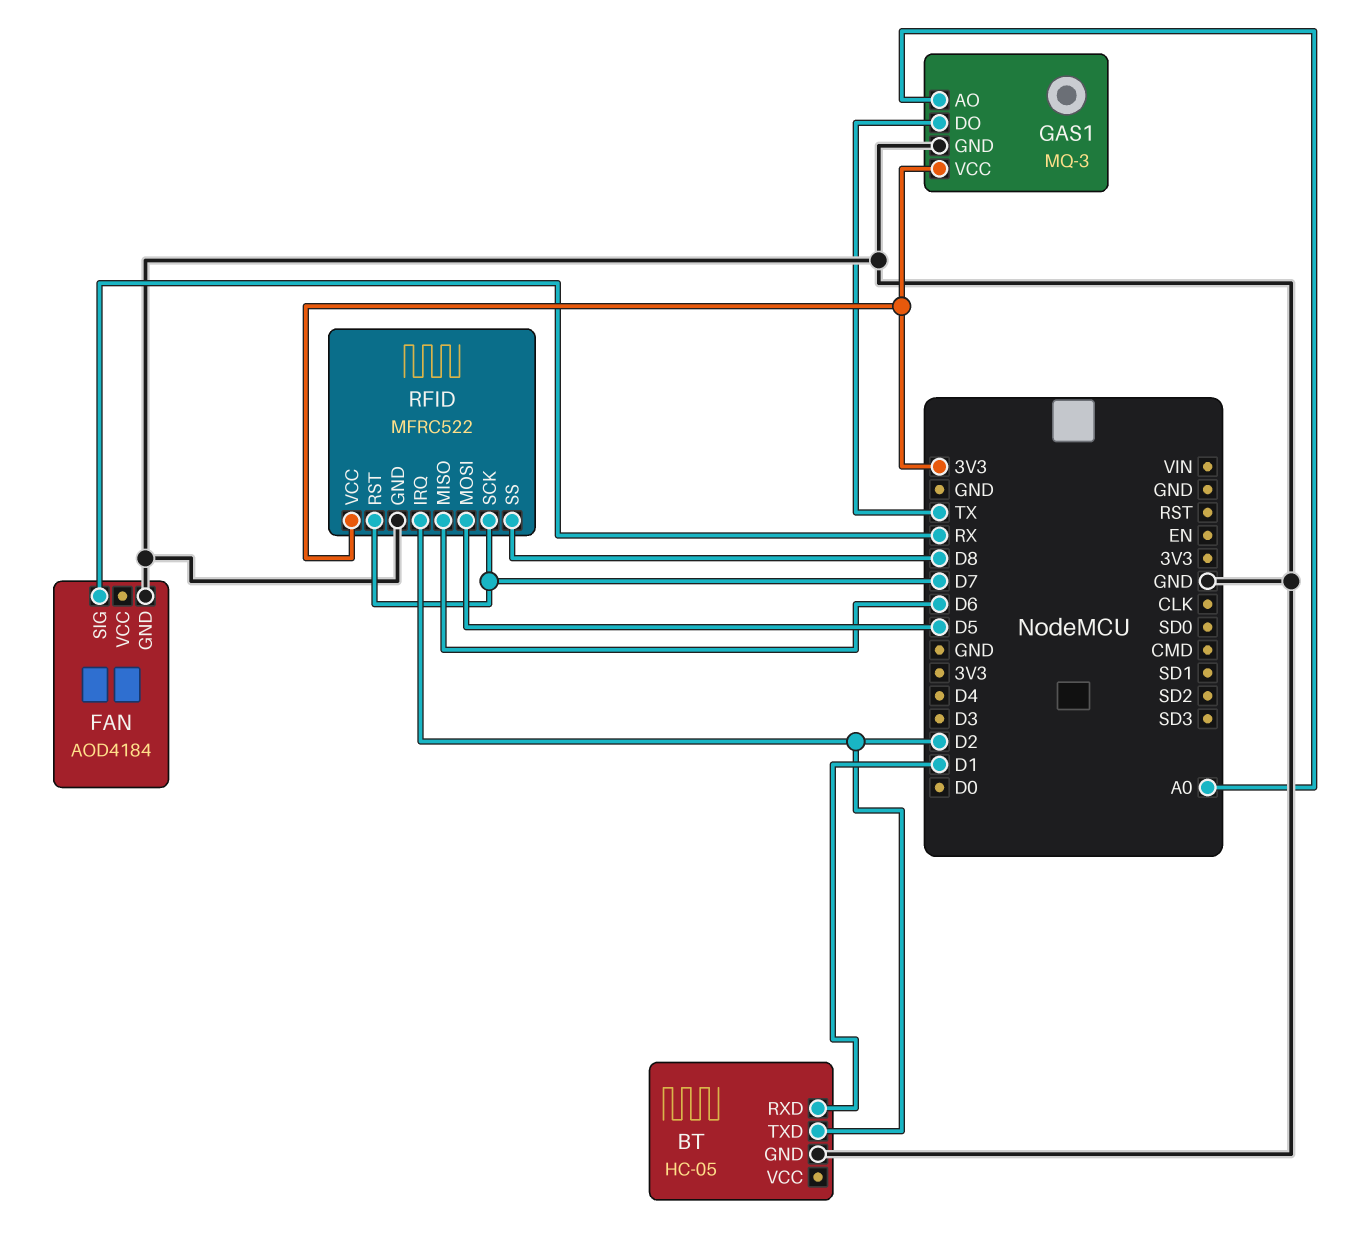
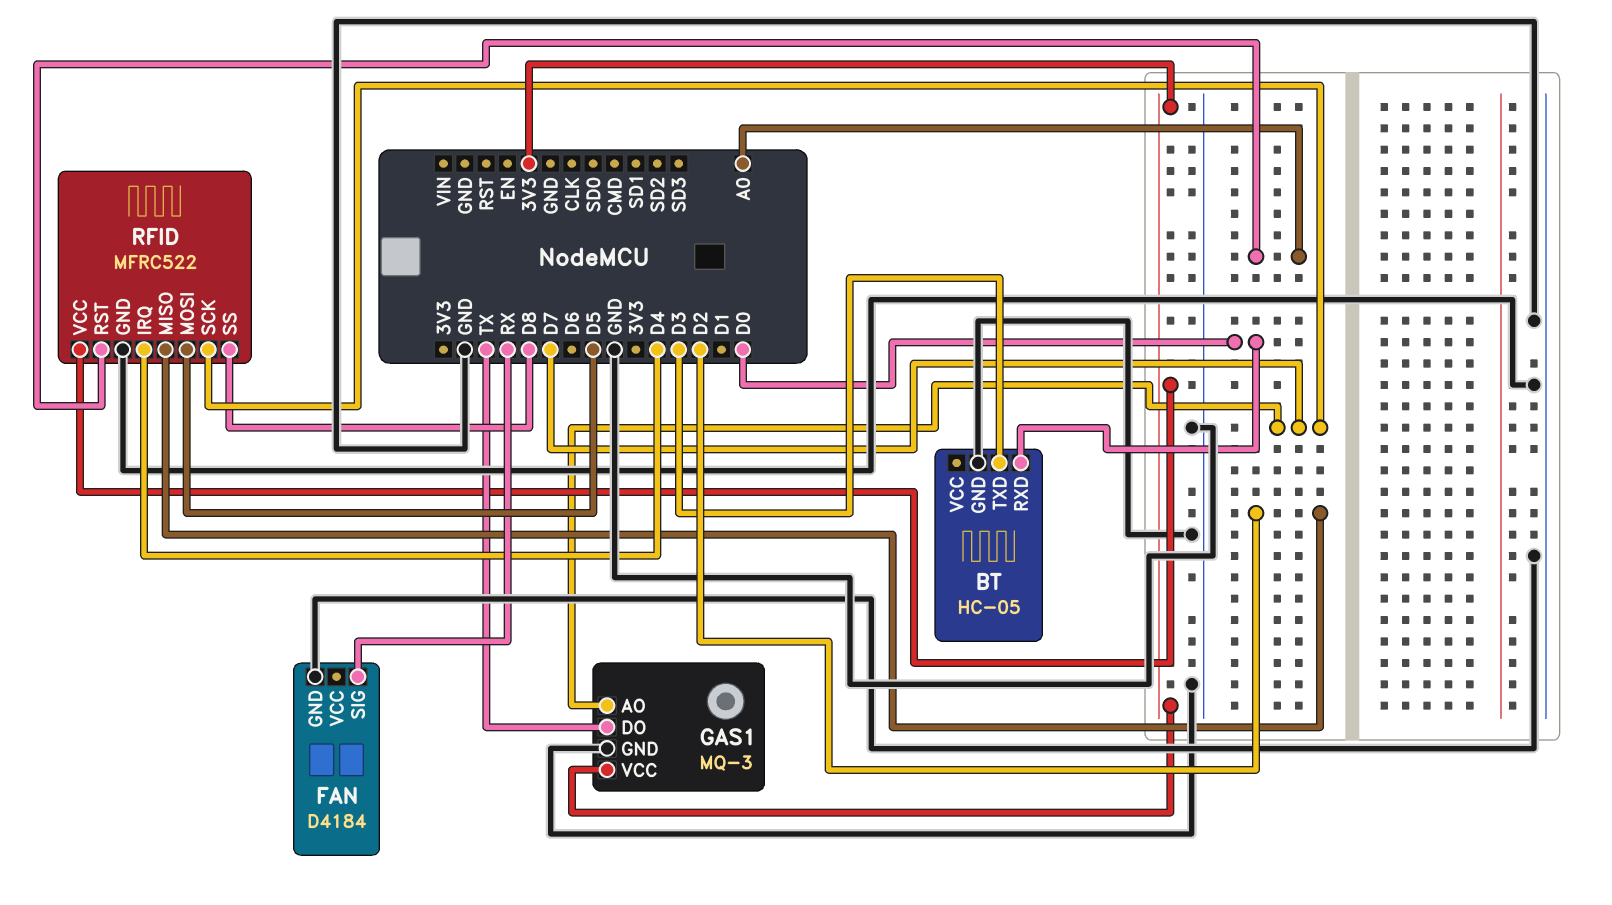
BT pin RXD: D1 -> D0
BT pin TXD: D2 -> D3
FAN: AOD4184 -> D4184
GAS1 pin AO: A0 -> D7
RFID pin IRQ: D2 -> D4
RFID pin MISO: D6 -> D2
RFID pin RST: D7 -> A0

